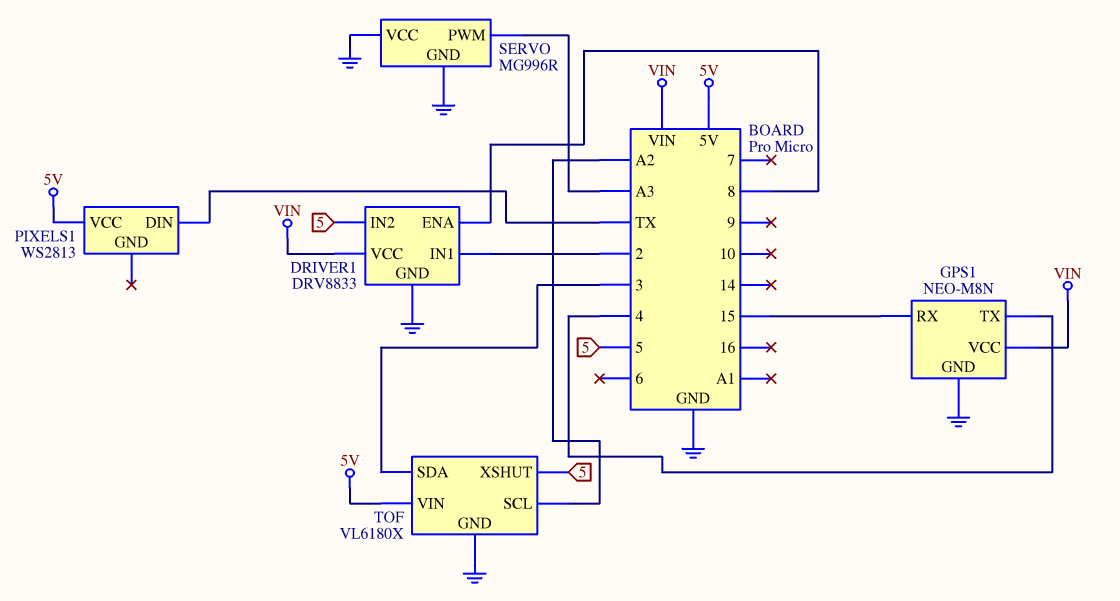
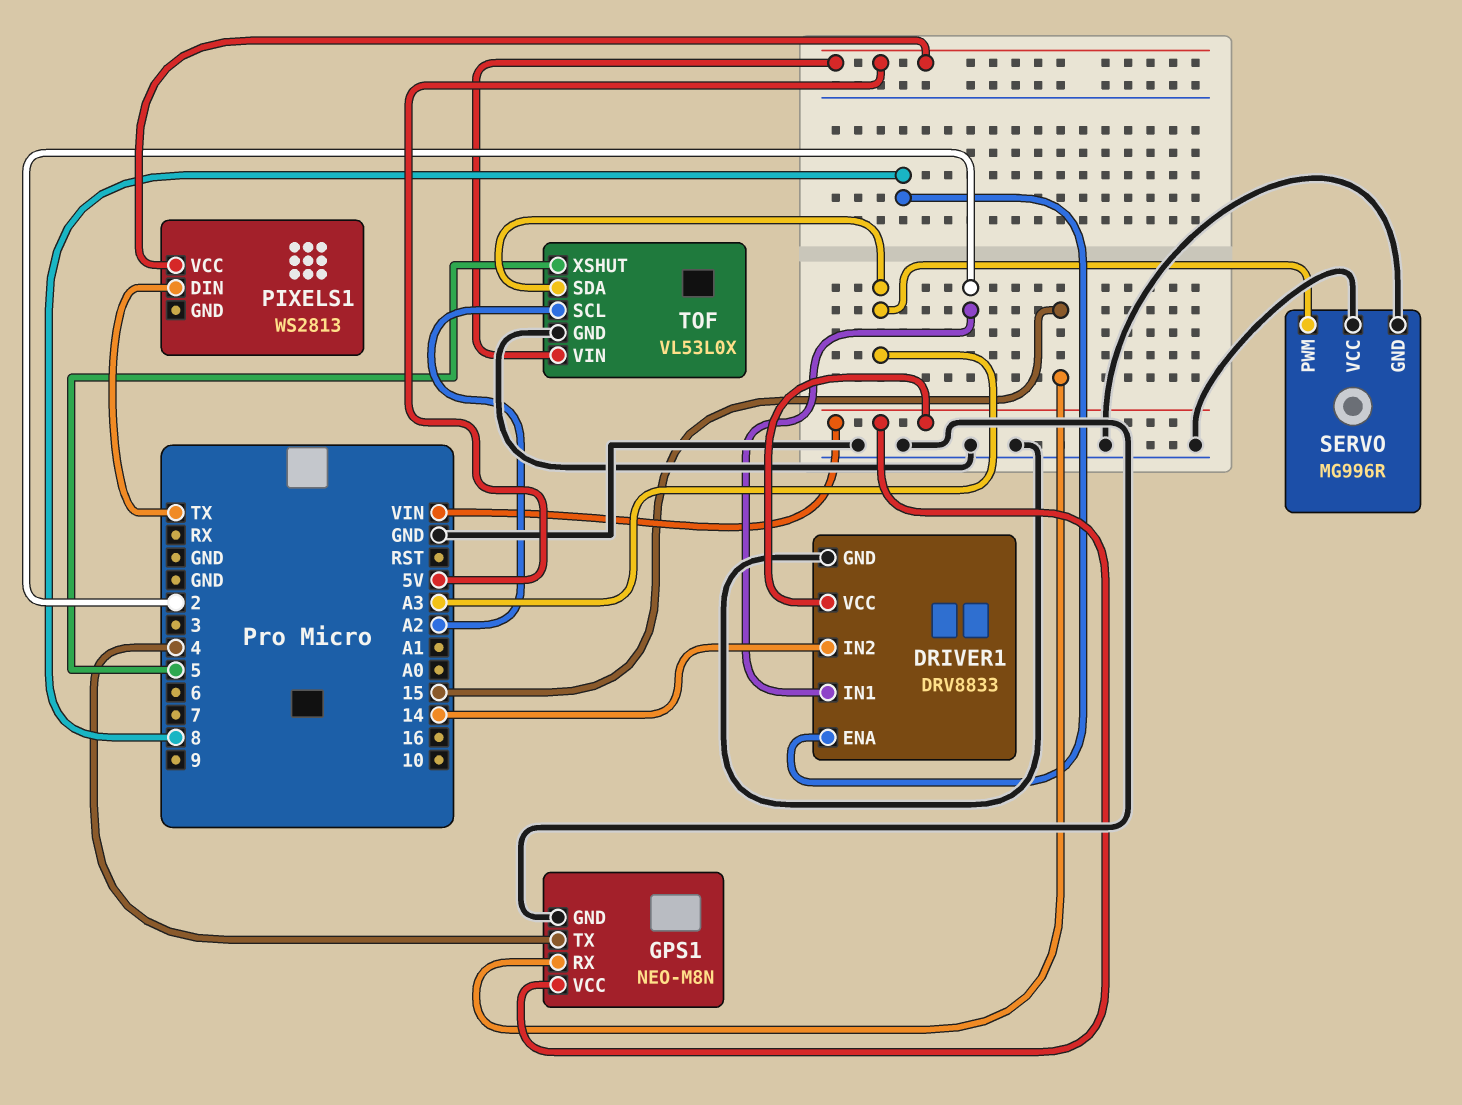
DRIVER1 pin IN2: 5 -> 14
TOF: VL6180X -> VL53L0X
TOF pin SDA: 3 -> A3

